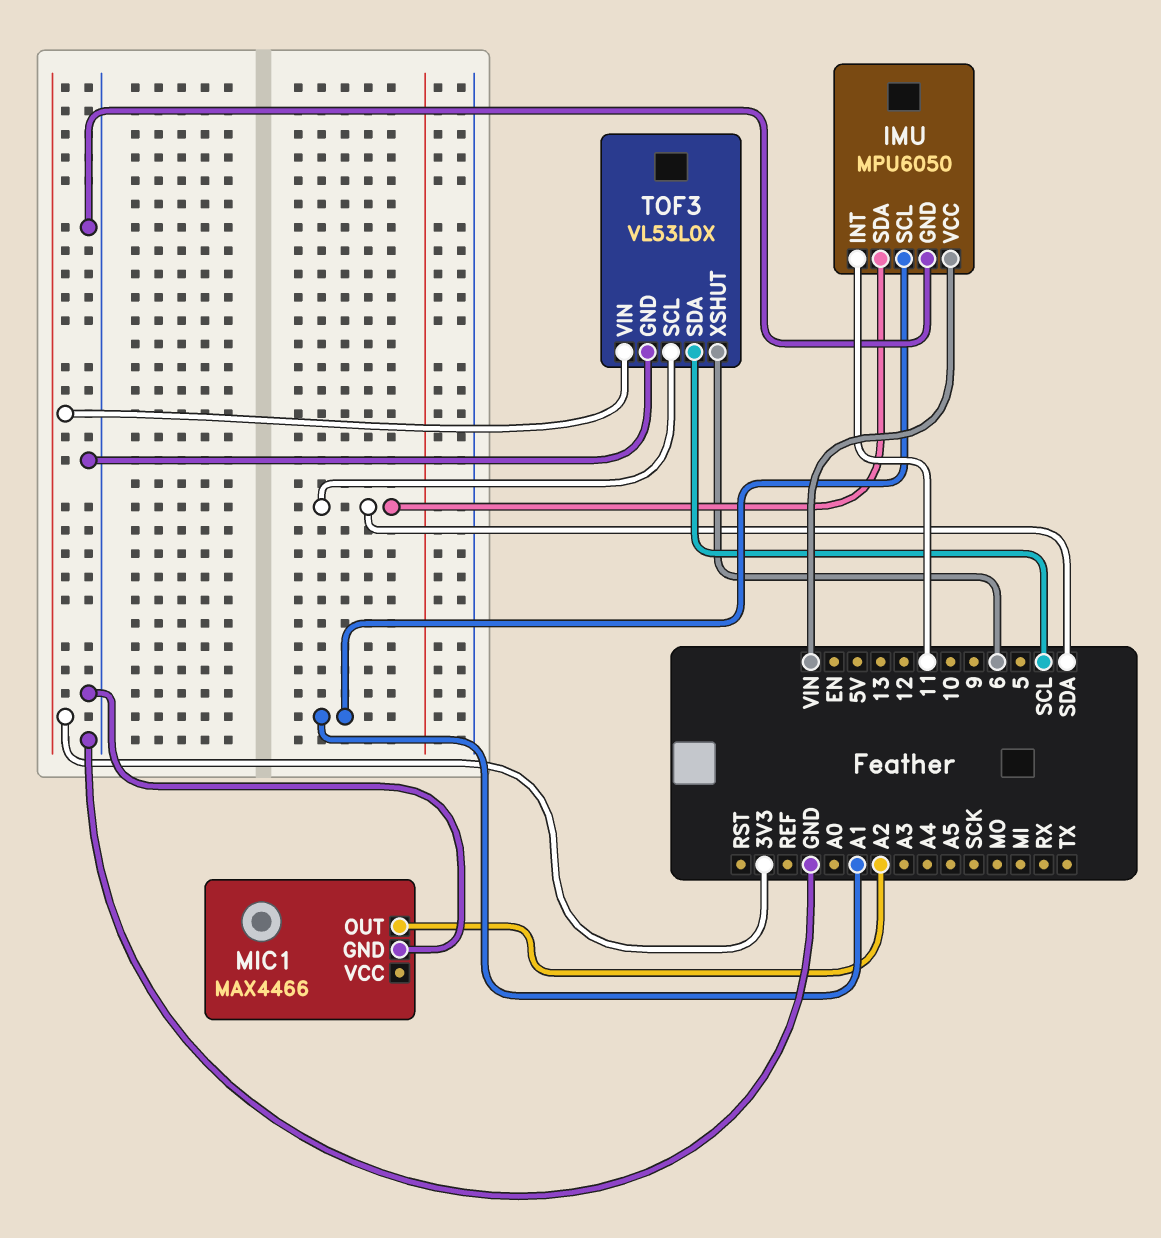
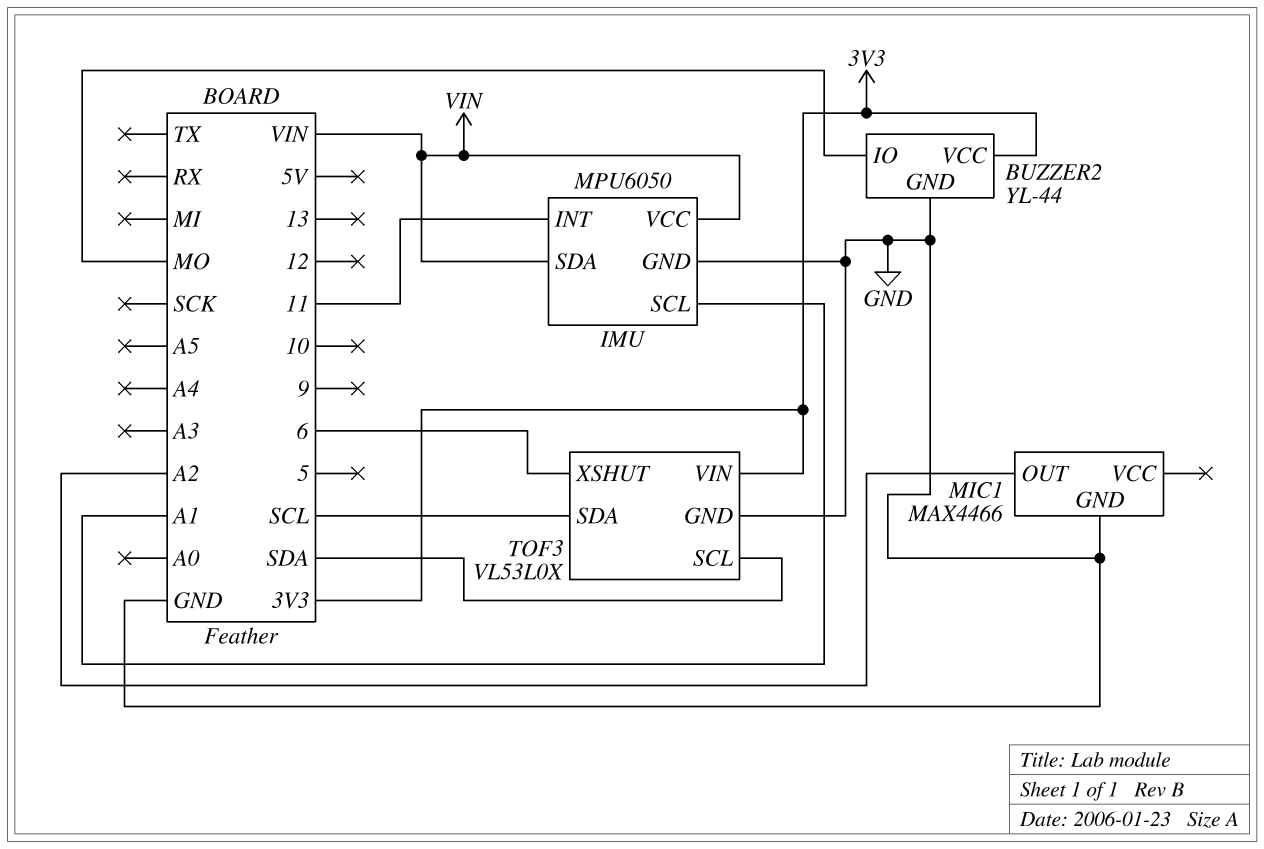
BUZZER2: none -> YL-44
BUZZER2 pin GND: none -> GND
BUZZER2 pin IO: none -> MO
BUZZER2 pin VCC: none -> 3V3
IMU pin SDA: SDA -> VIN

